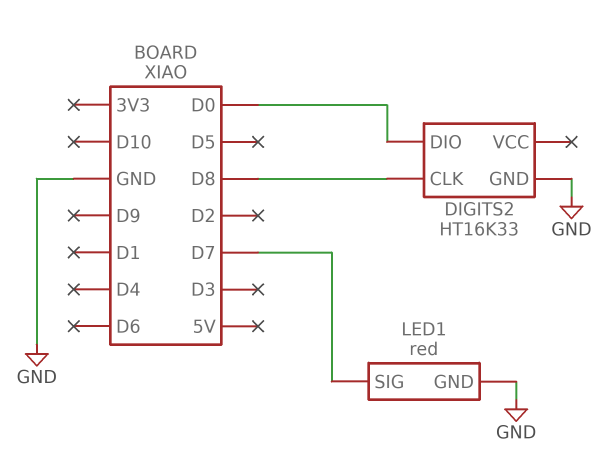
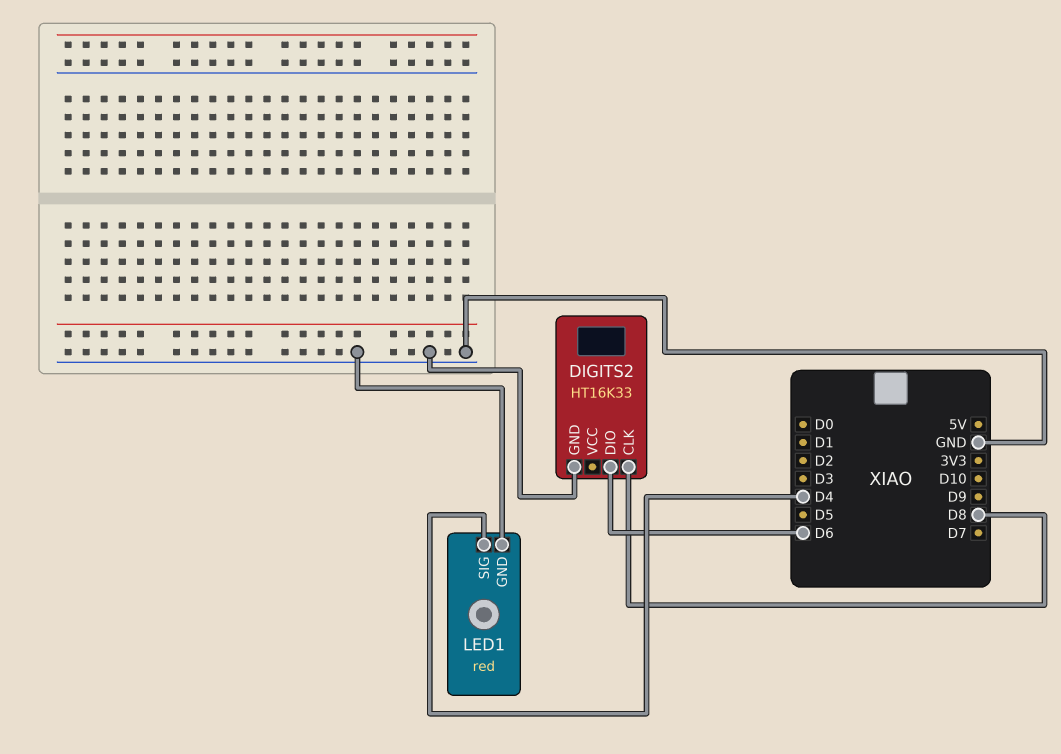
DIGITS2 pin DIO: D0 -> D6
LED1 pin SIG: D7 -> D4

